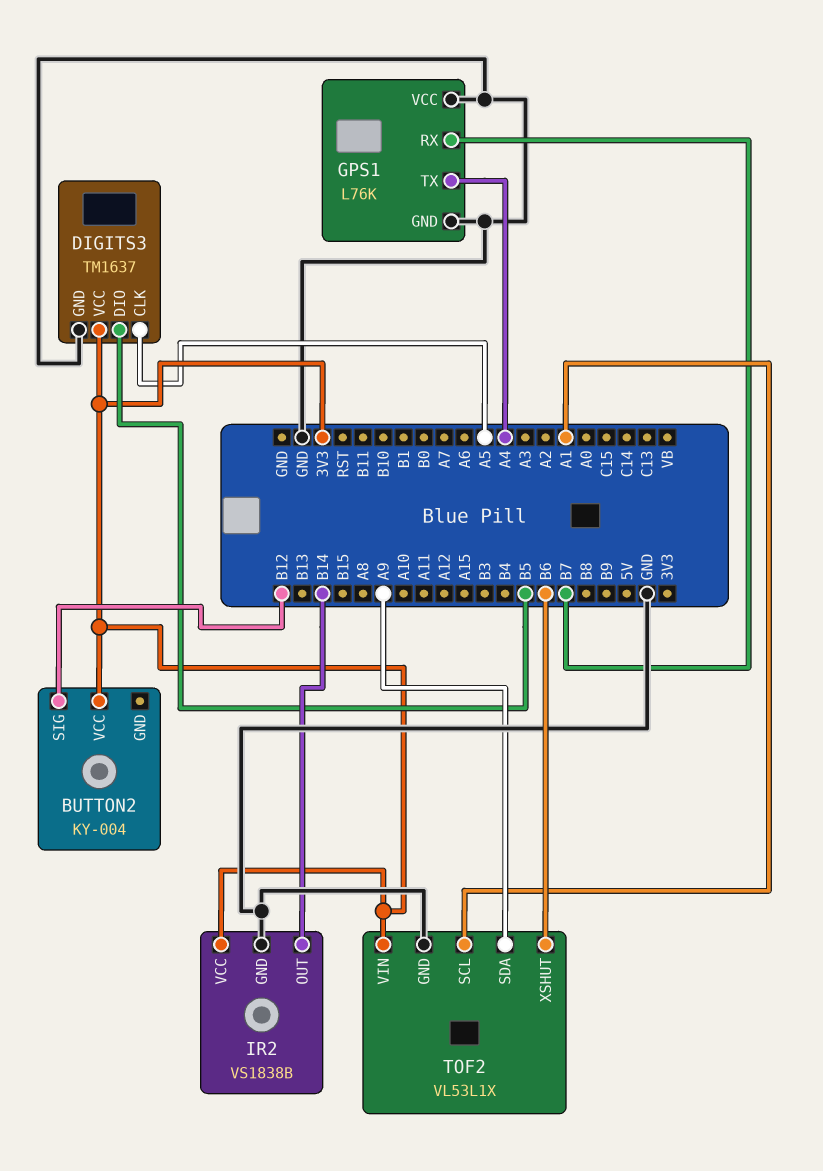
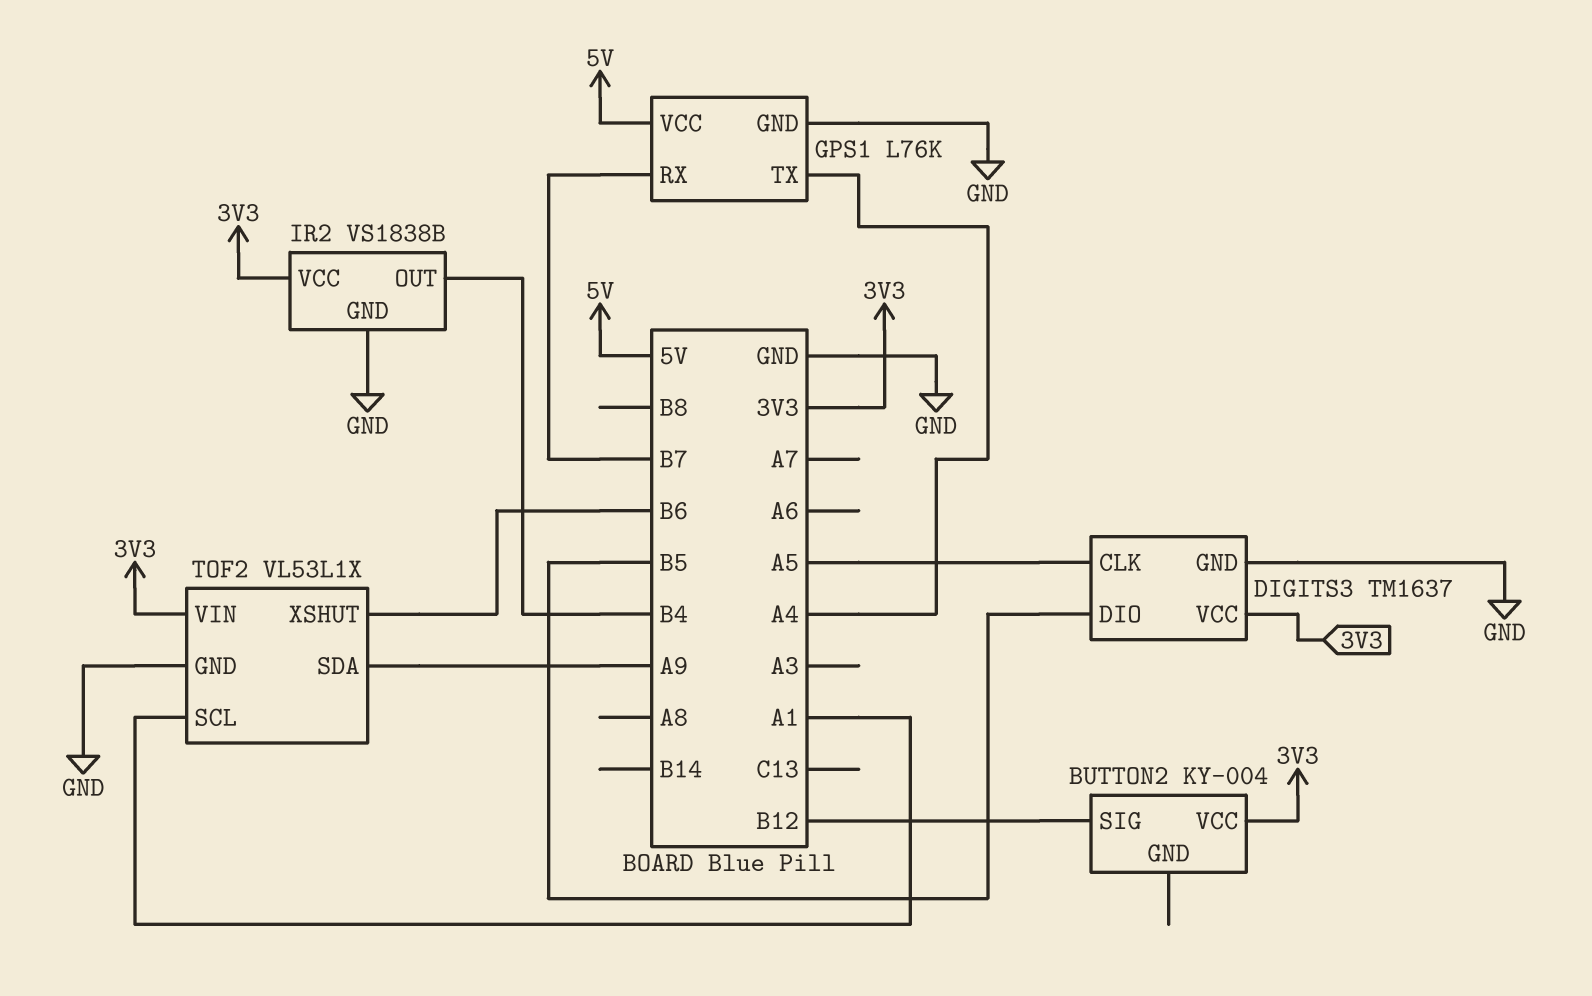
GPS1 pin VCC: GND -> 5V
IR2 pin OUT: B14 -> B4

